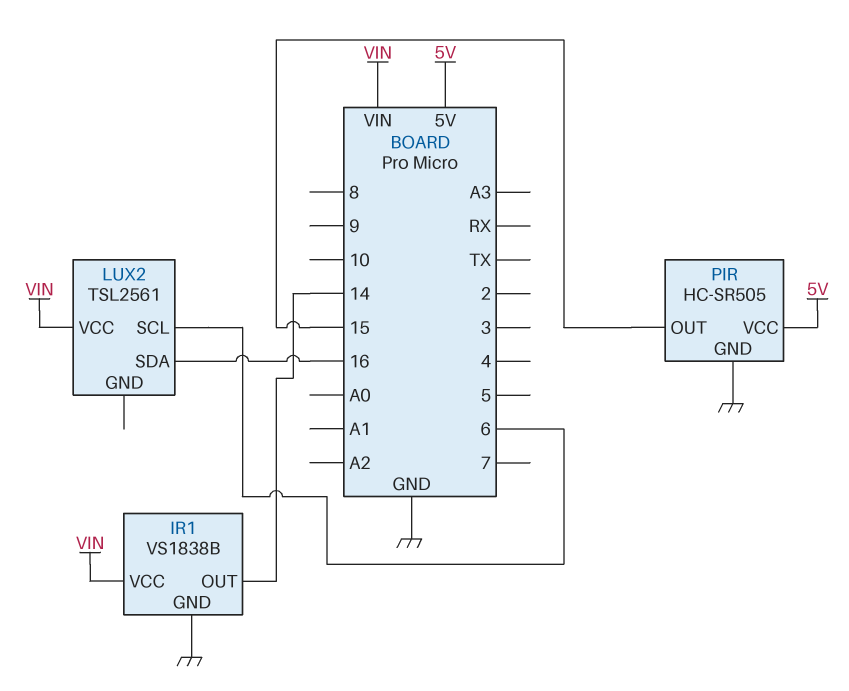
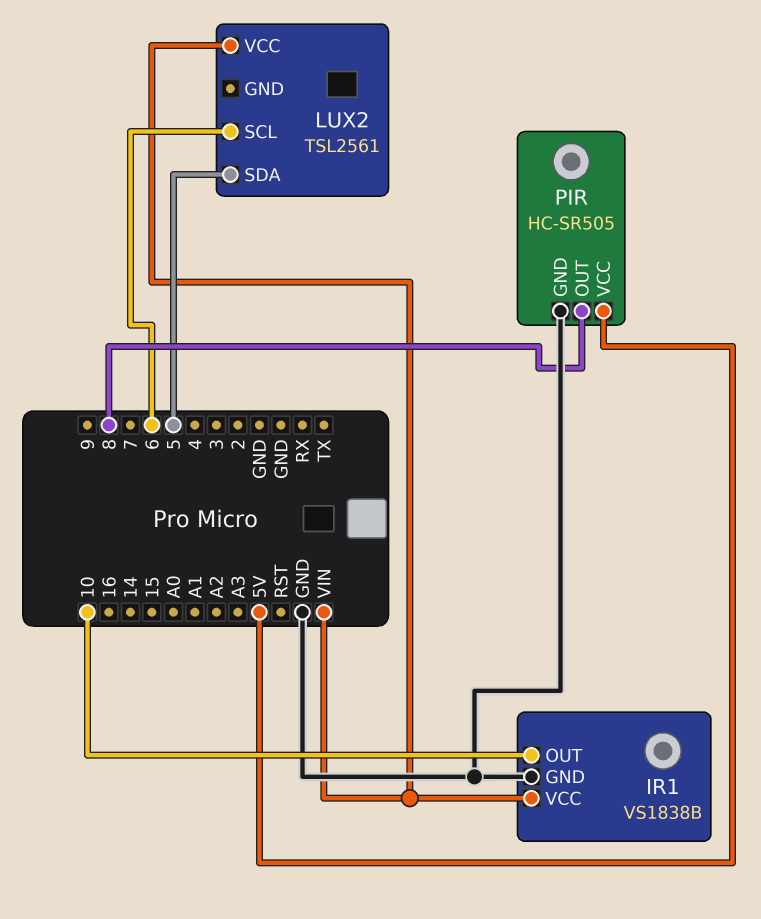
IR1 pin OUT: 14 -> 10
LUX2 pin SDA: 16 -> 5
PIR pin OUT: 15 -> 8

